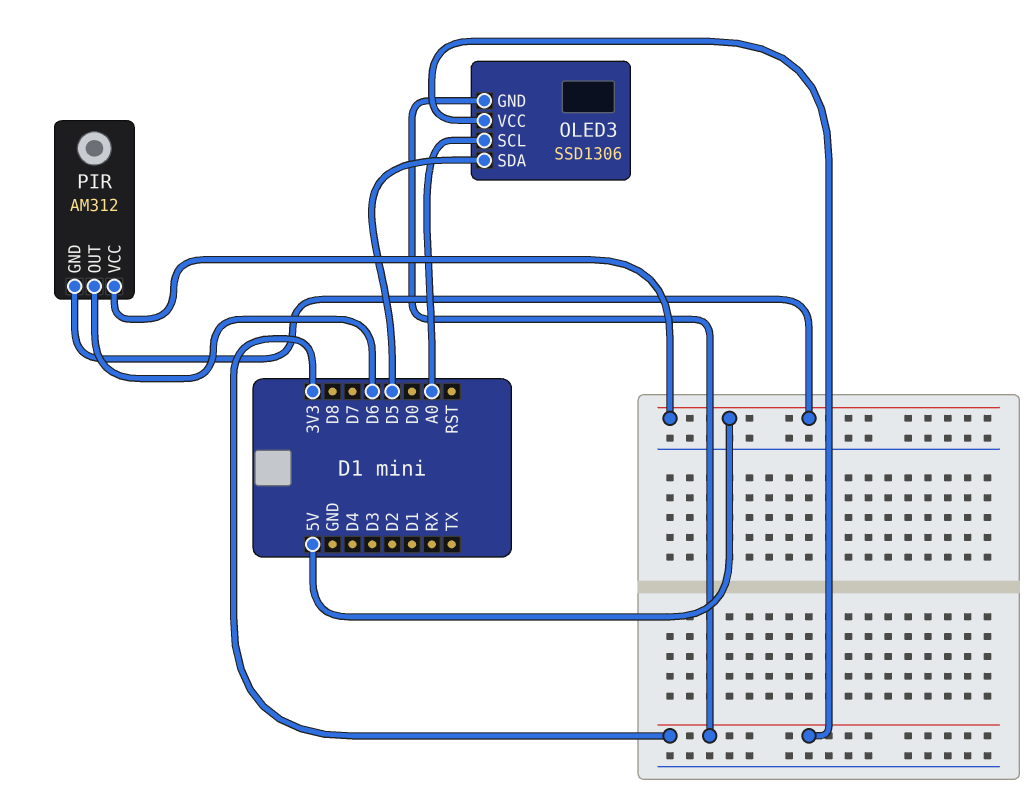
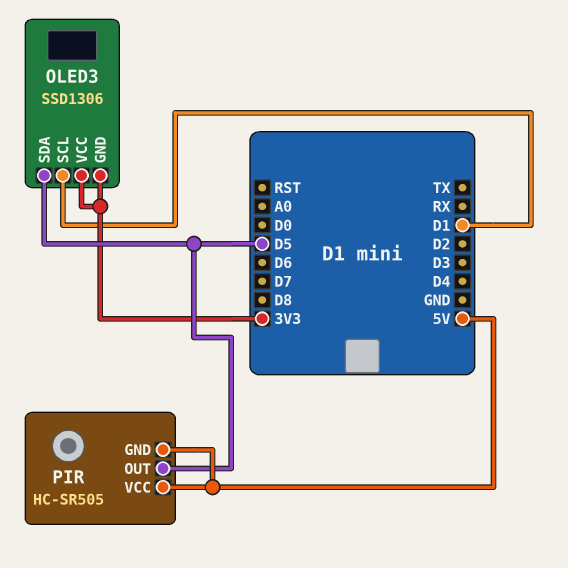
OLED3 pin SCL: A0 -> D1
PIR: AM312 -> HC-SR505
PIR pin OUT: D6 -> D5

